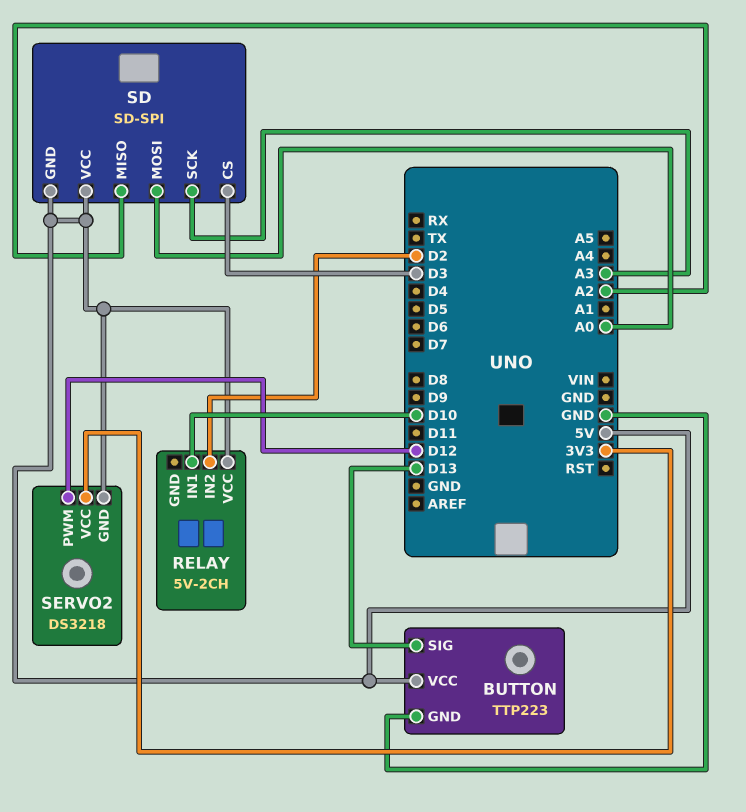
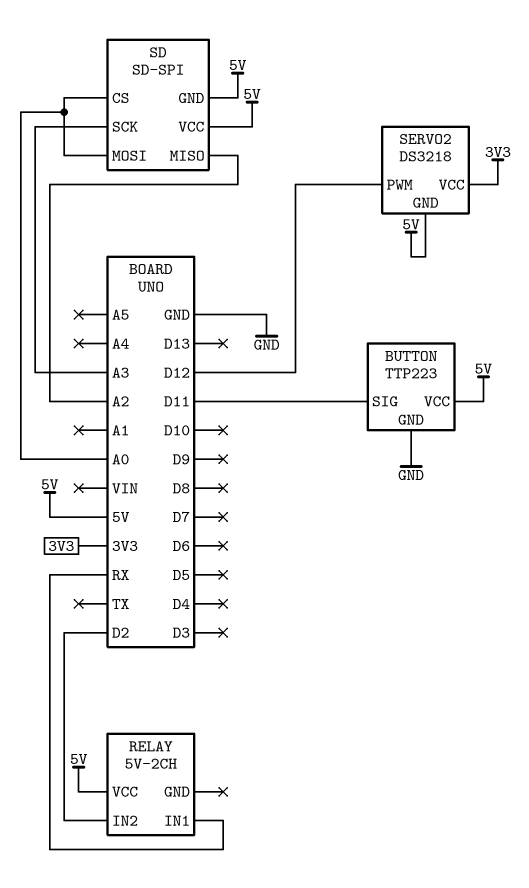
BUTTON pin SIG: D13 -> D11
RELAY pin IN1: D10 -> RX
SD pin CS: D3 -> A0

